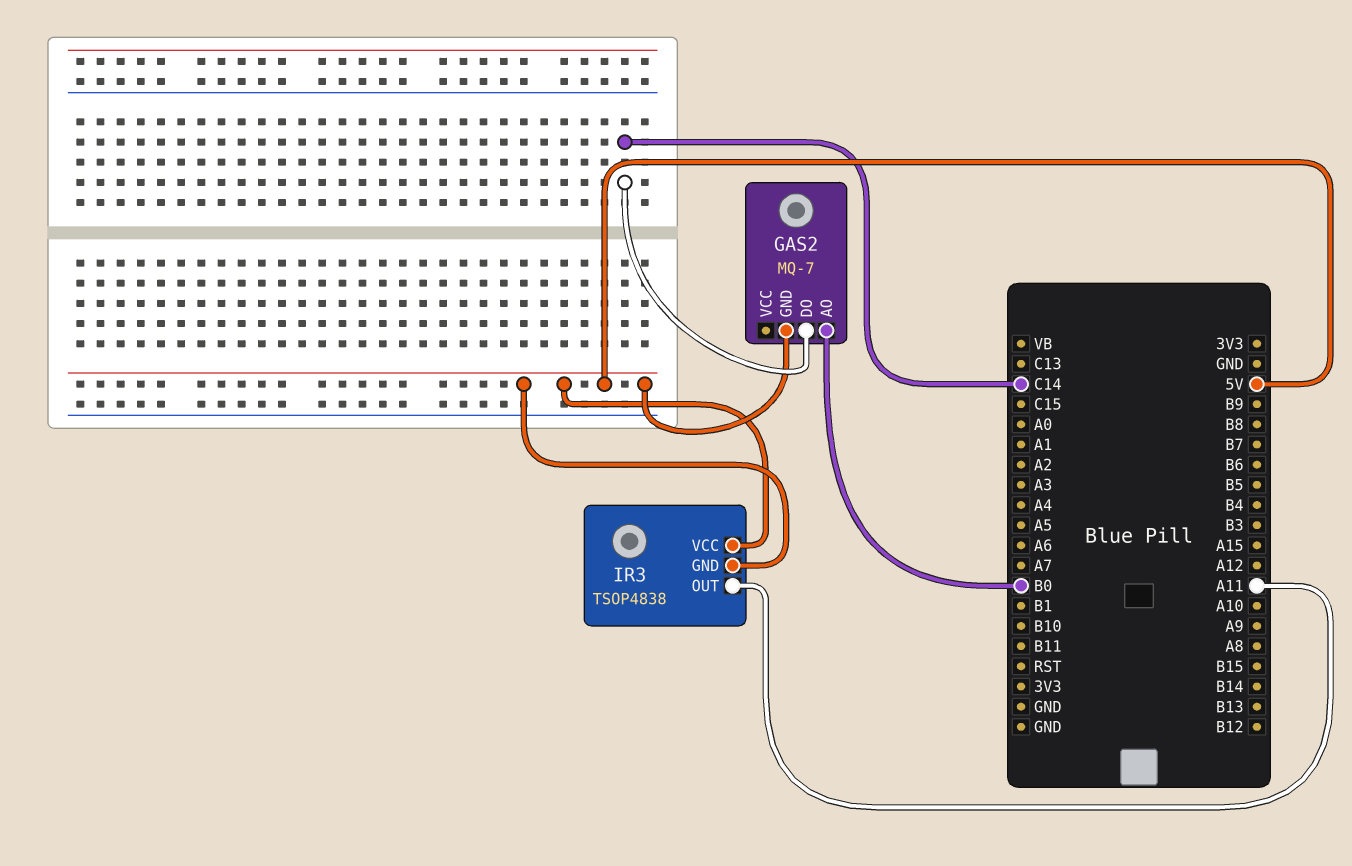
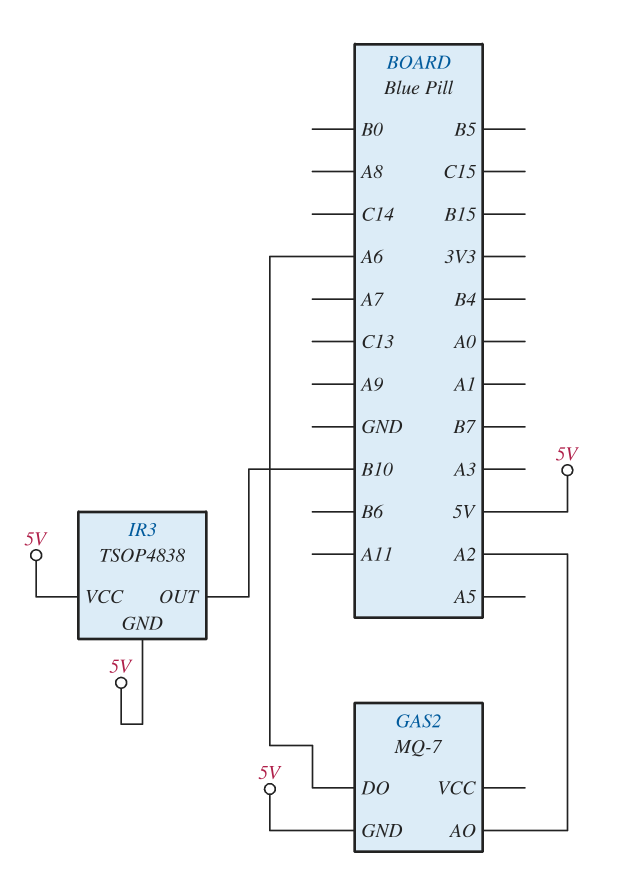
GAS2 pin AO: B0 -> A2
GAS2 pin DO: C14 -> A6
IR3 pin OUT: A11 -> B10

